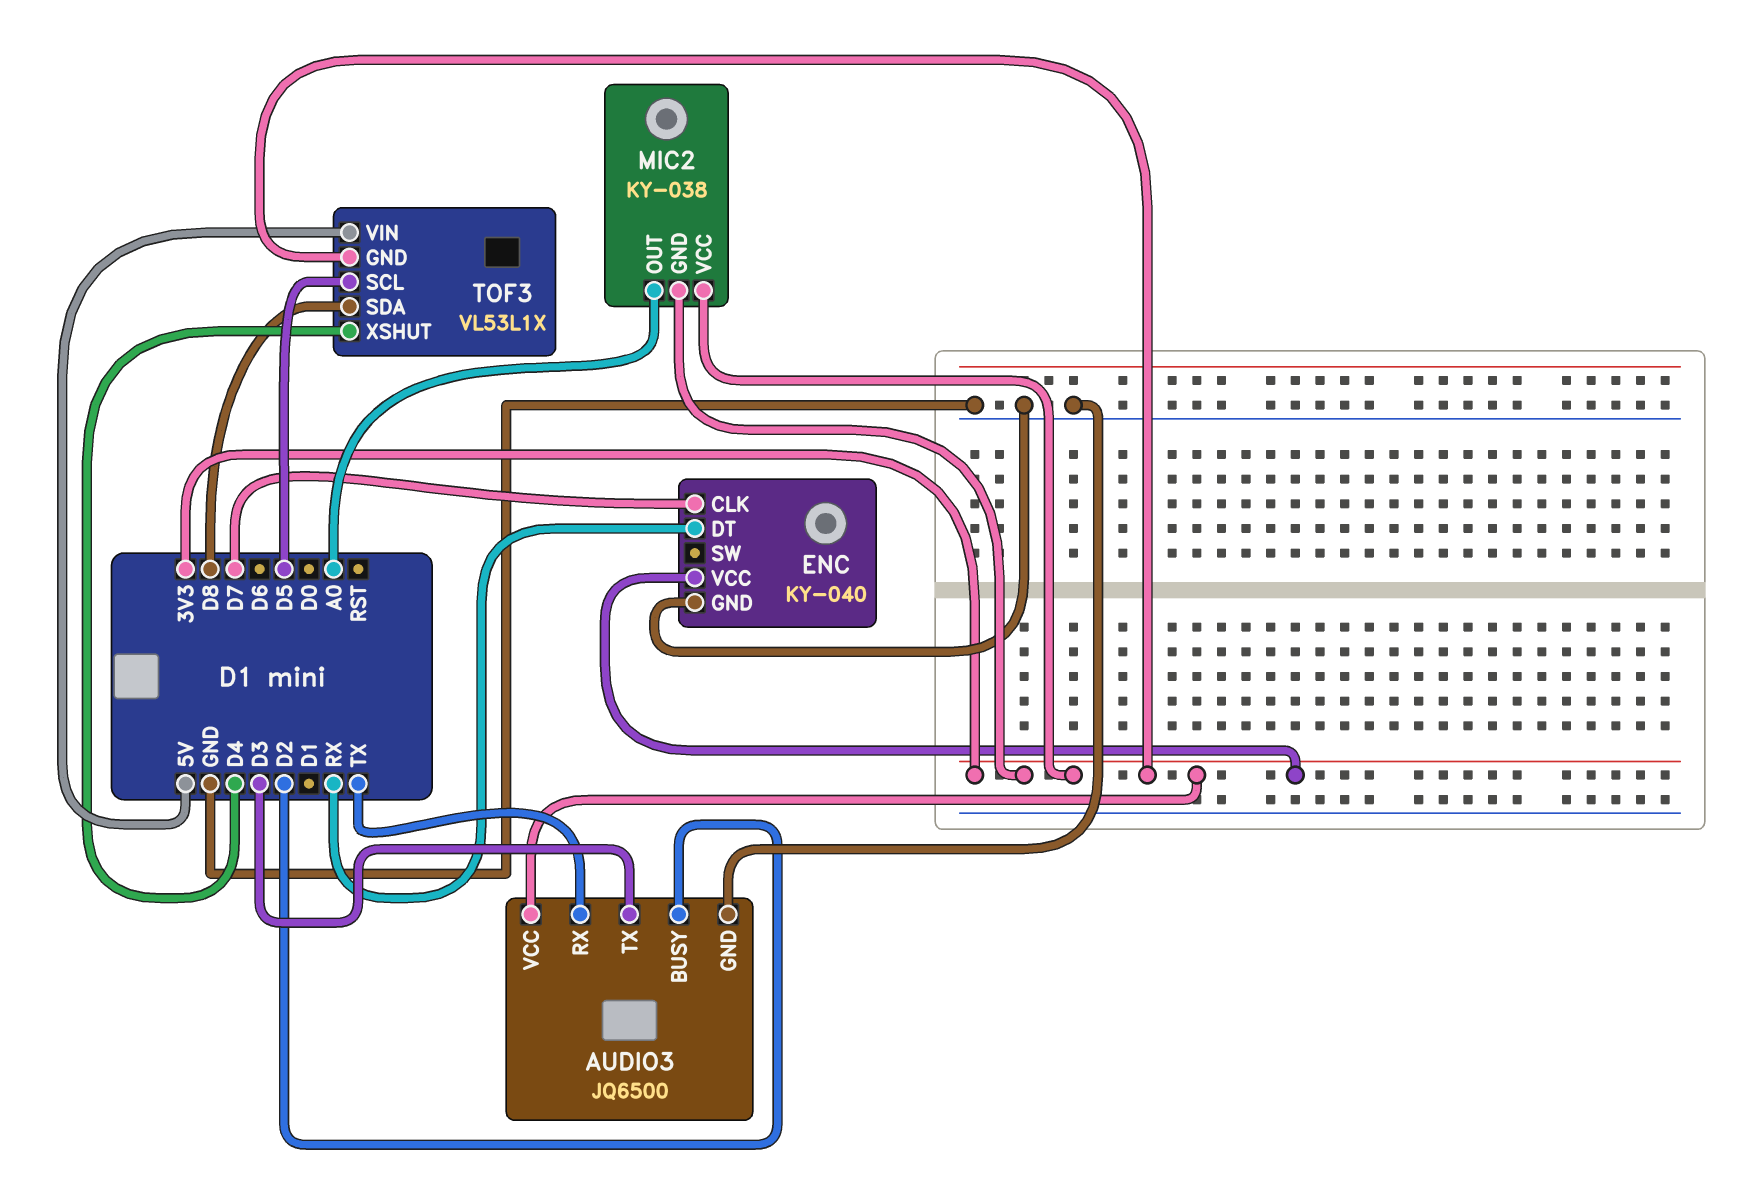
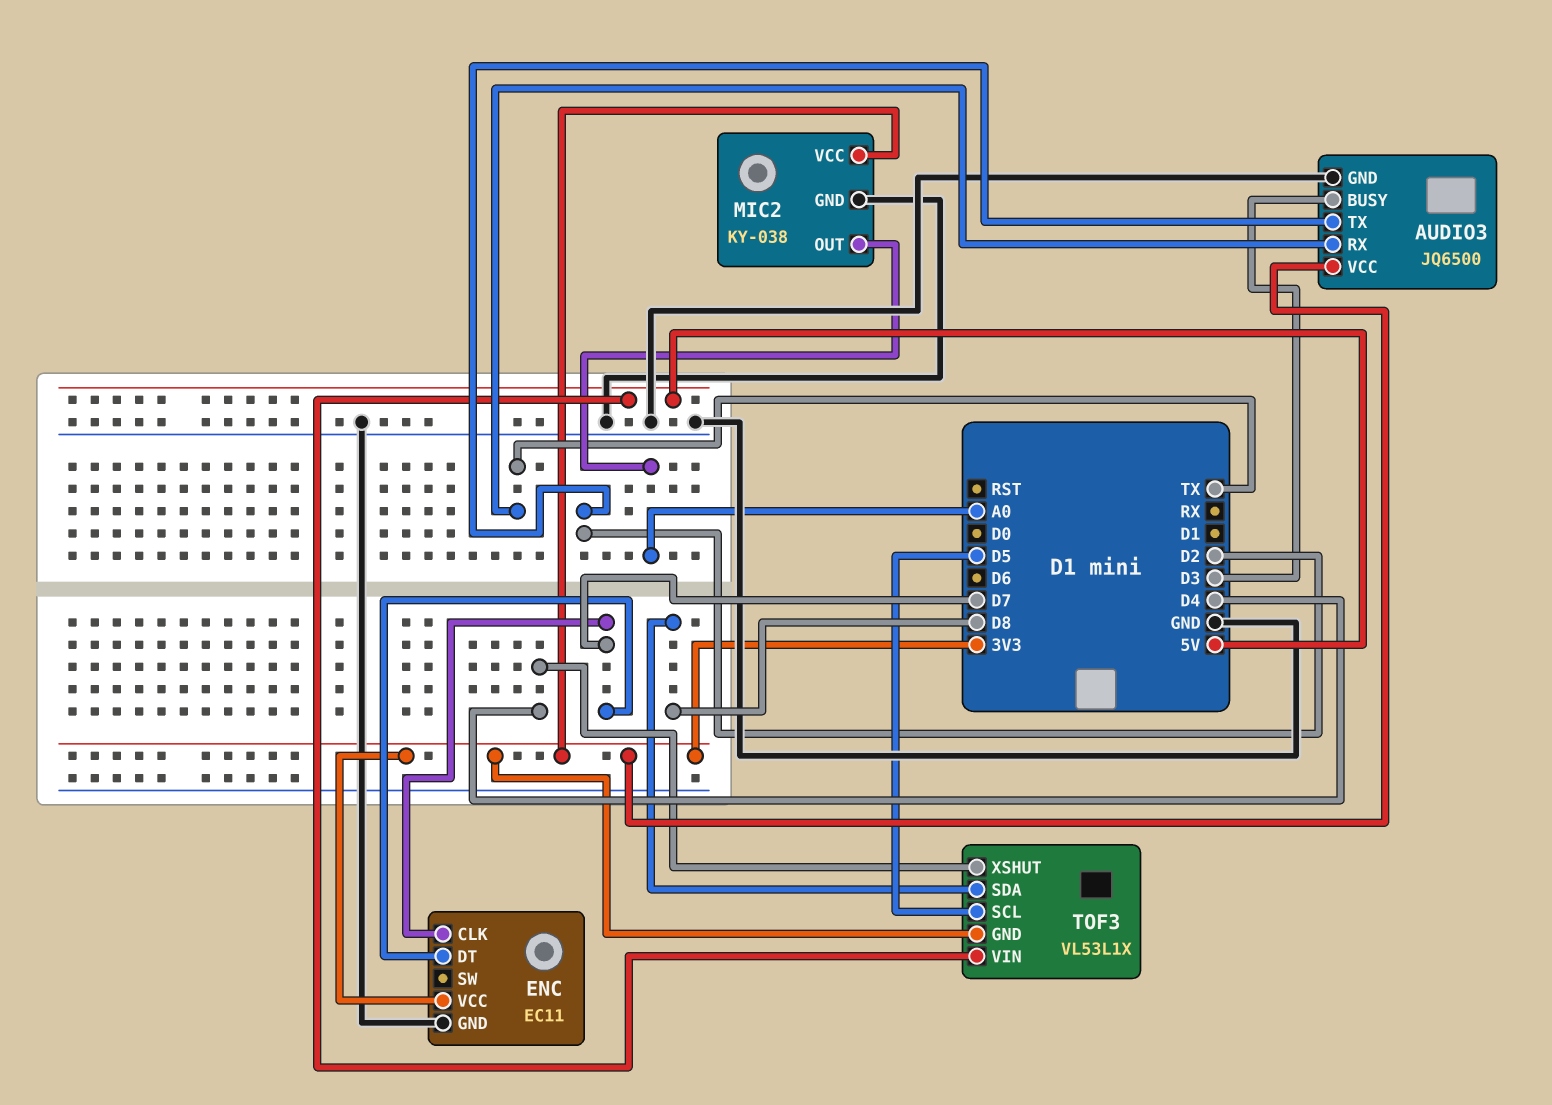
AUDIO3 pin BUSY: D2 -> D3
AUDIO3 pin TX: D3 -> D2
ENC: KY-040 -> EC11
ENC pin DT: RX -> D7
MIC2 pin GND: 3V3 -> GND

